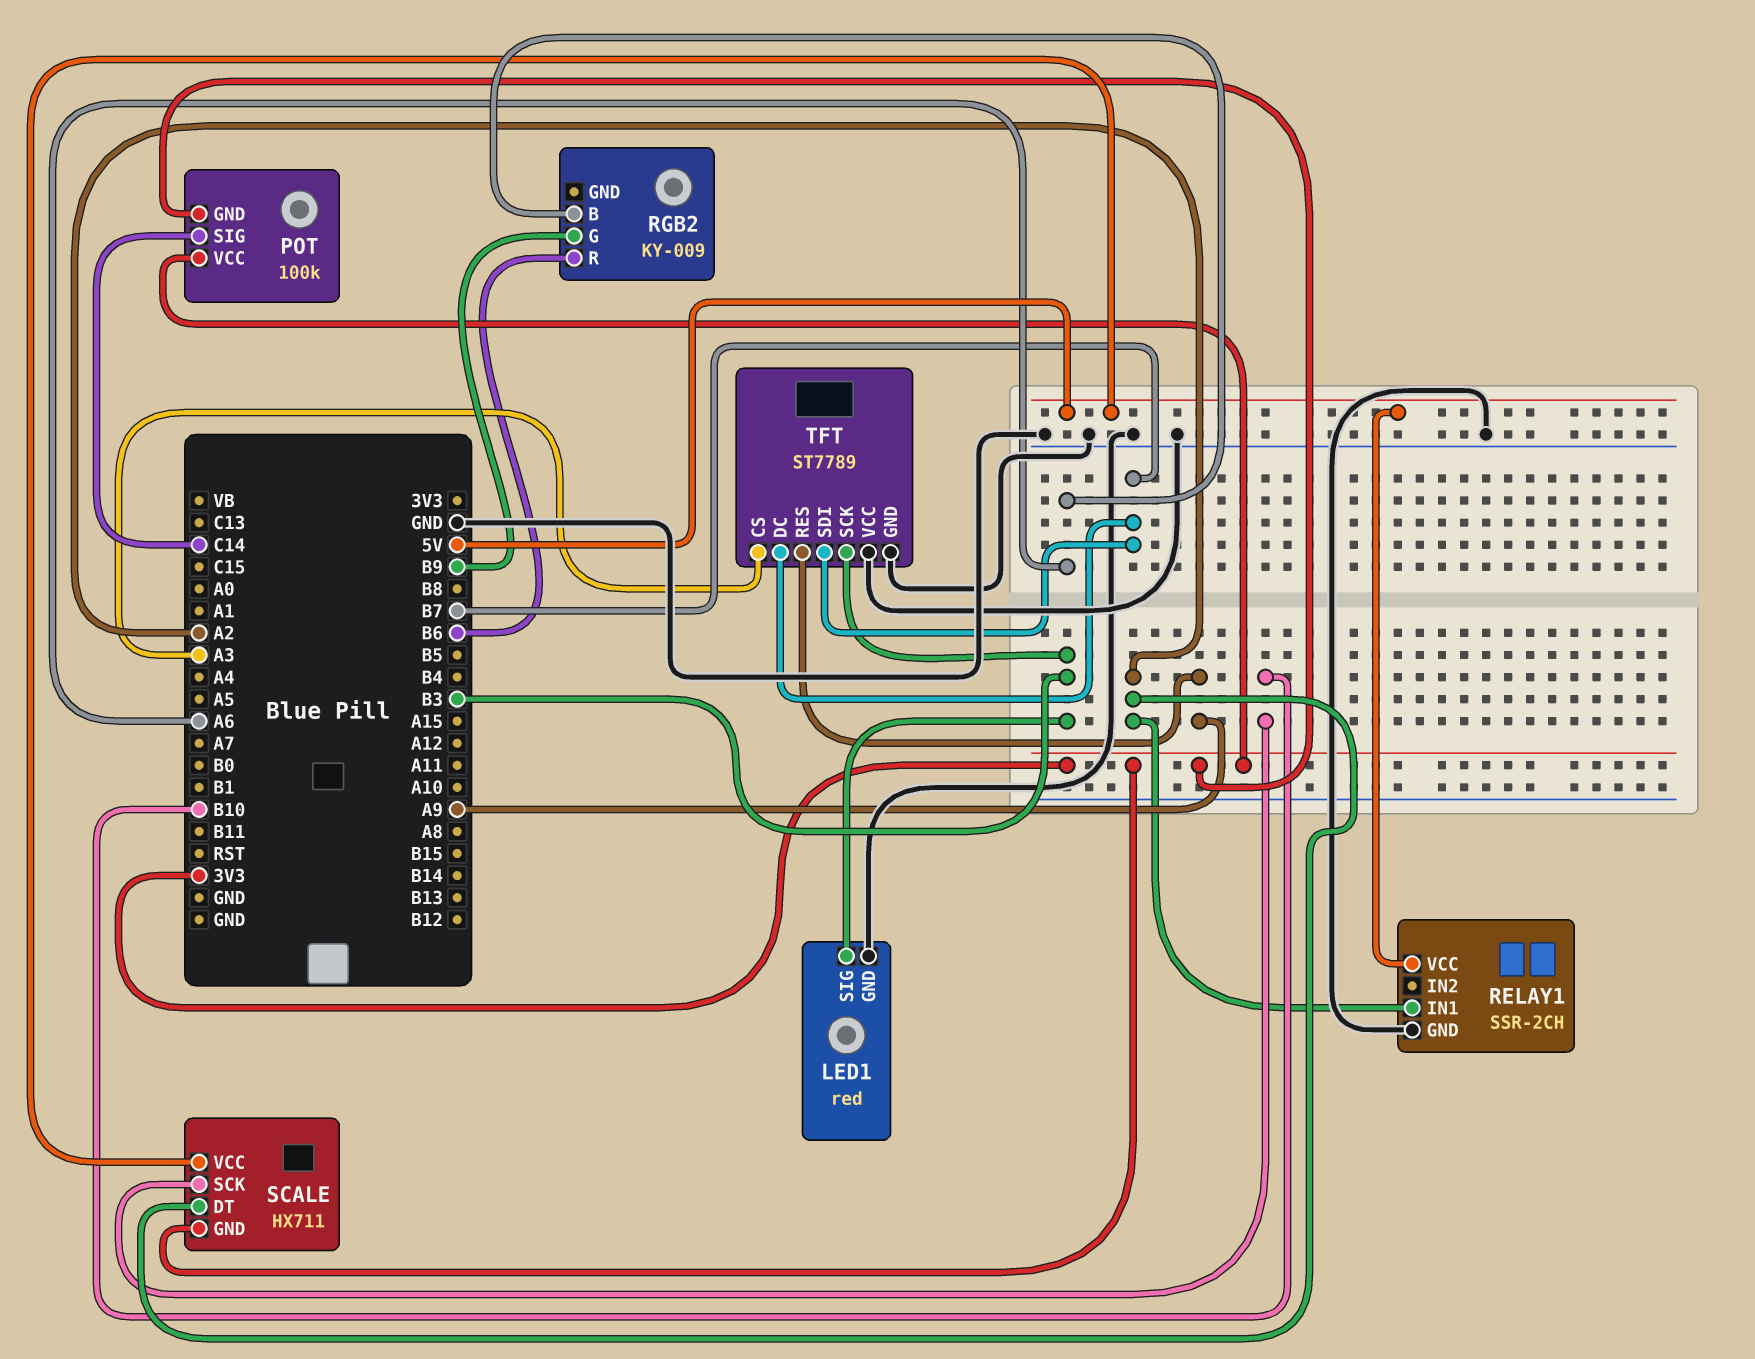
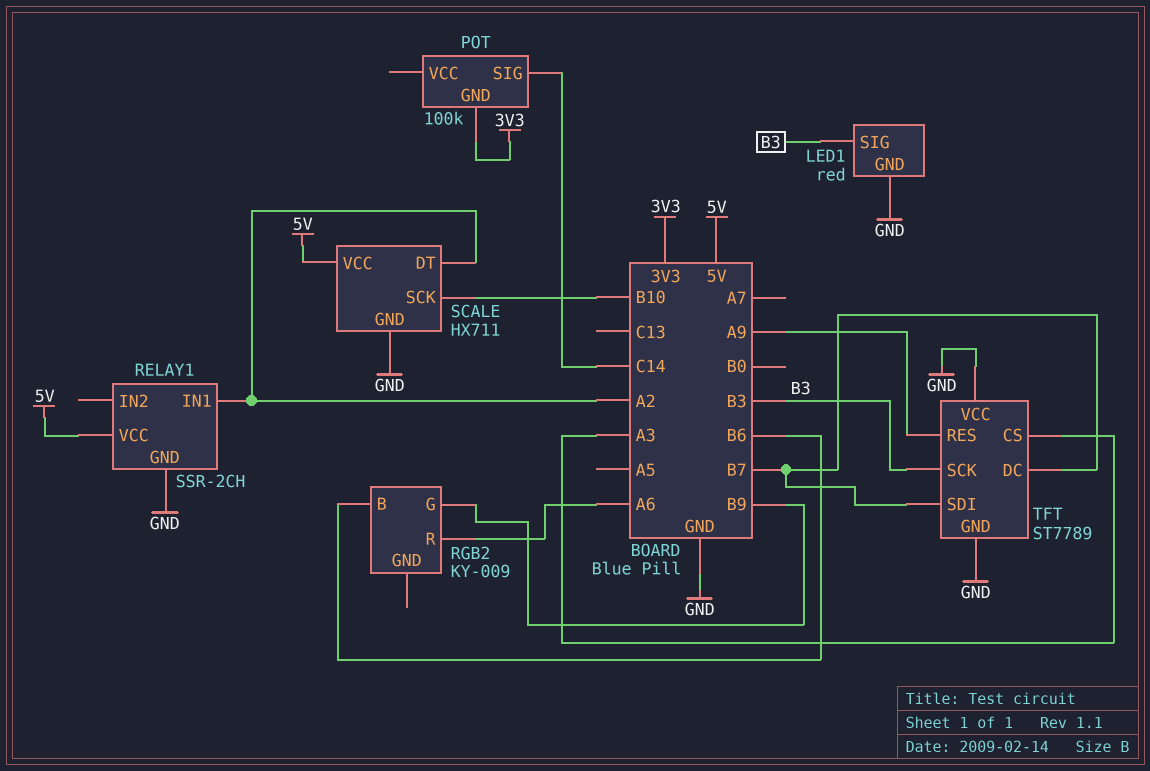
POT pin VCC: 3V3 -> none
RGB2 pin B: A6 -> B6
RGB2 pin R: B6 -> A6
SCALE pin GND: 3V3 -> GND

